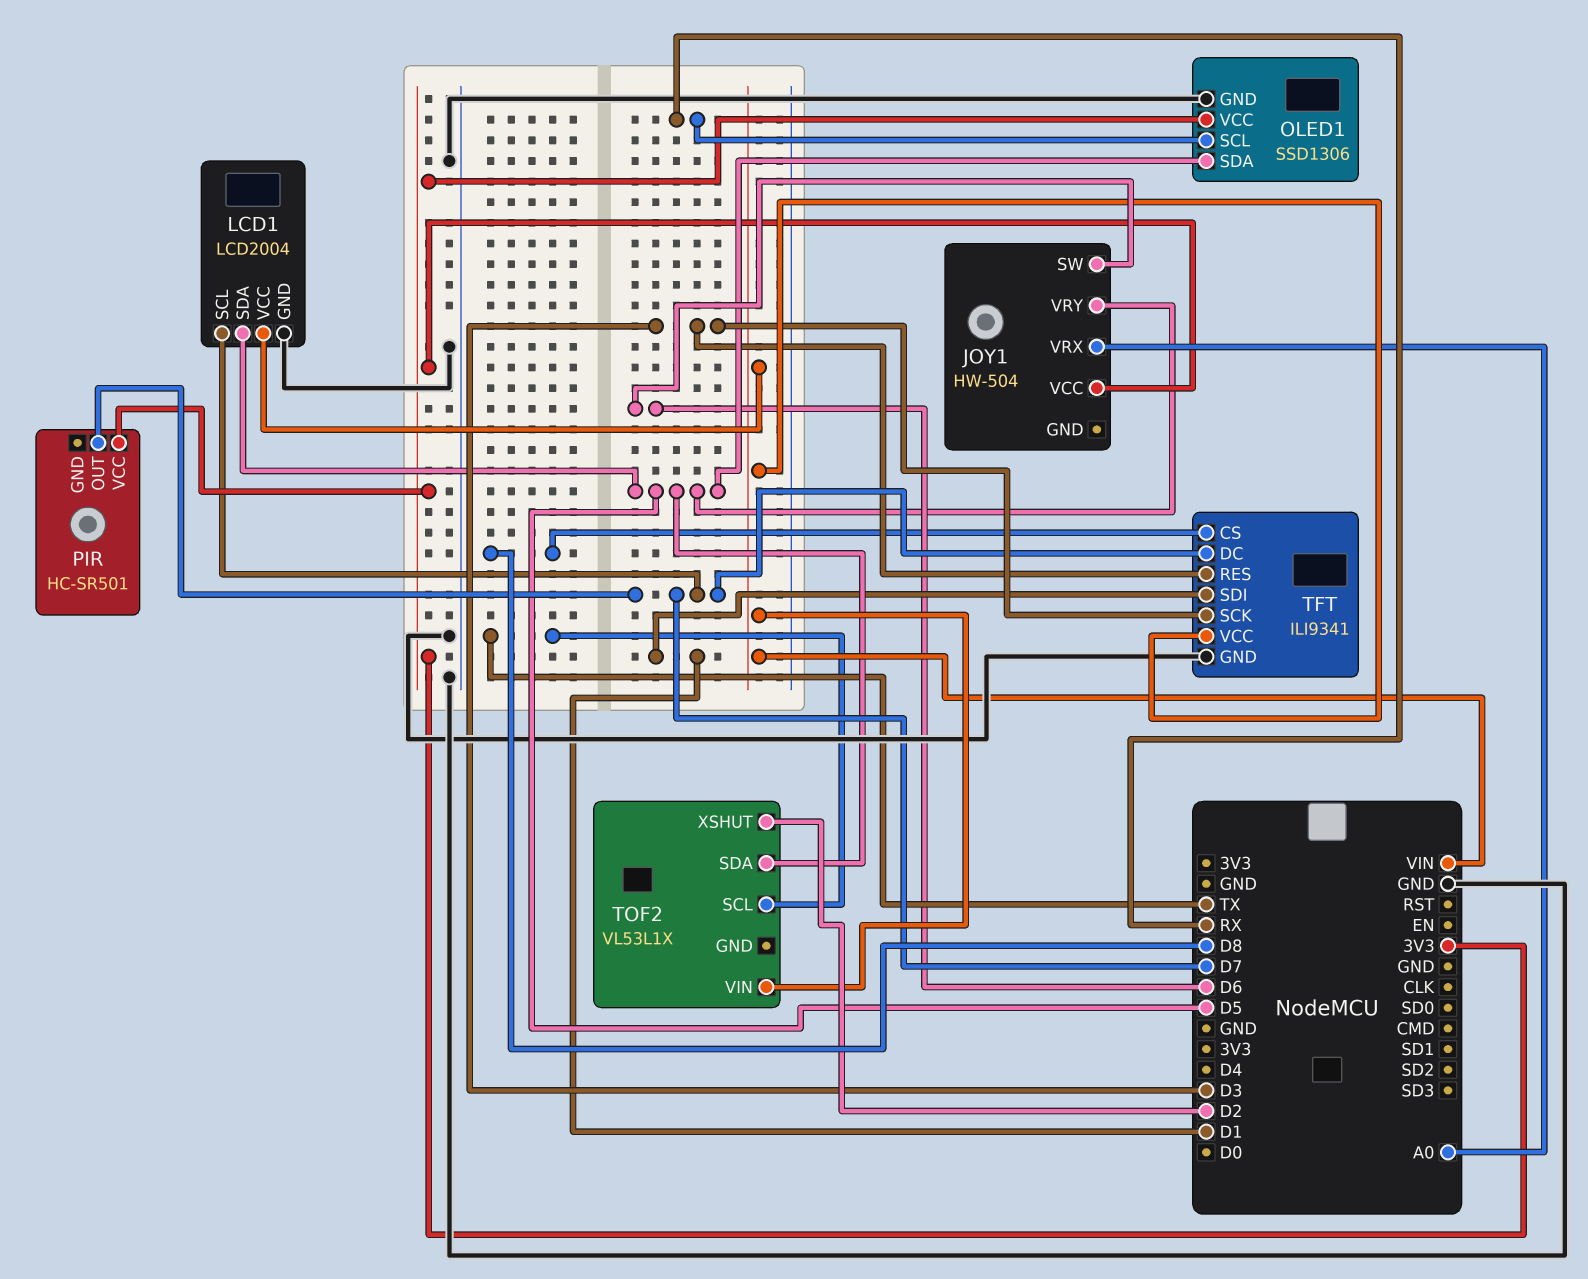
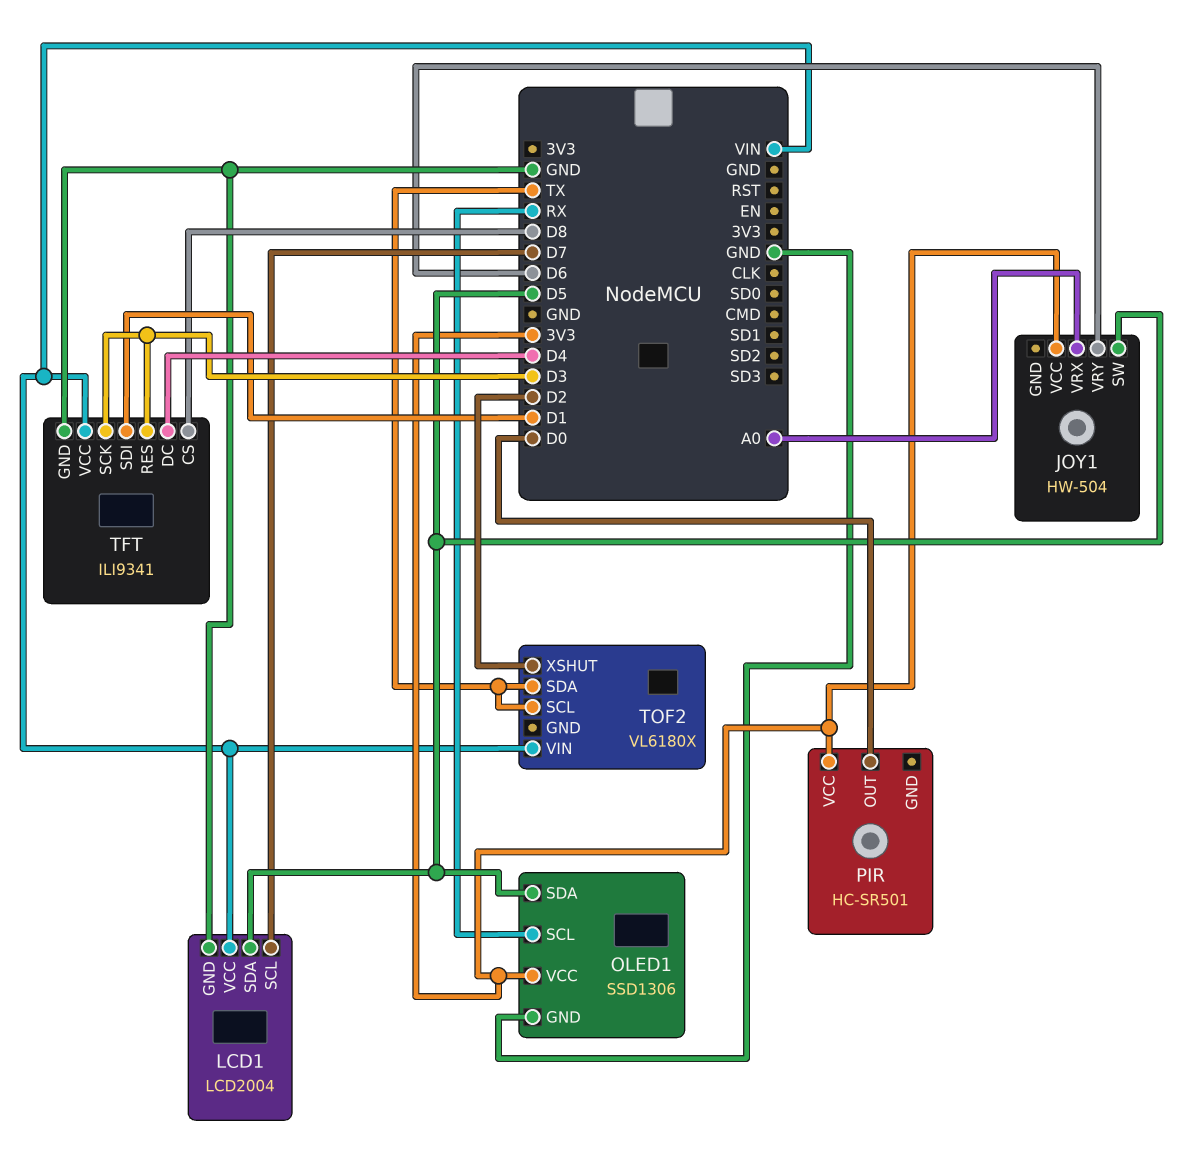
JOY1 pin SW: D6 -> D5
JOY1 pin VRY: D5 -> D6
PIR pin OUT: D7 -> D0
TFT pin DC: D7 -> D4
TOF2: VL53L1X -> VL6180X
TOF2 pin SDA: D5 -> TX

